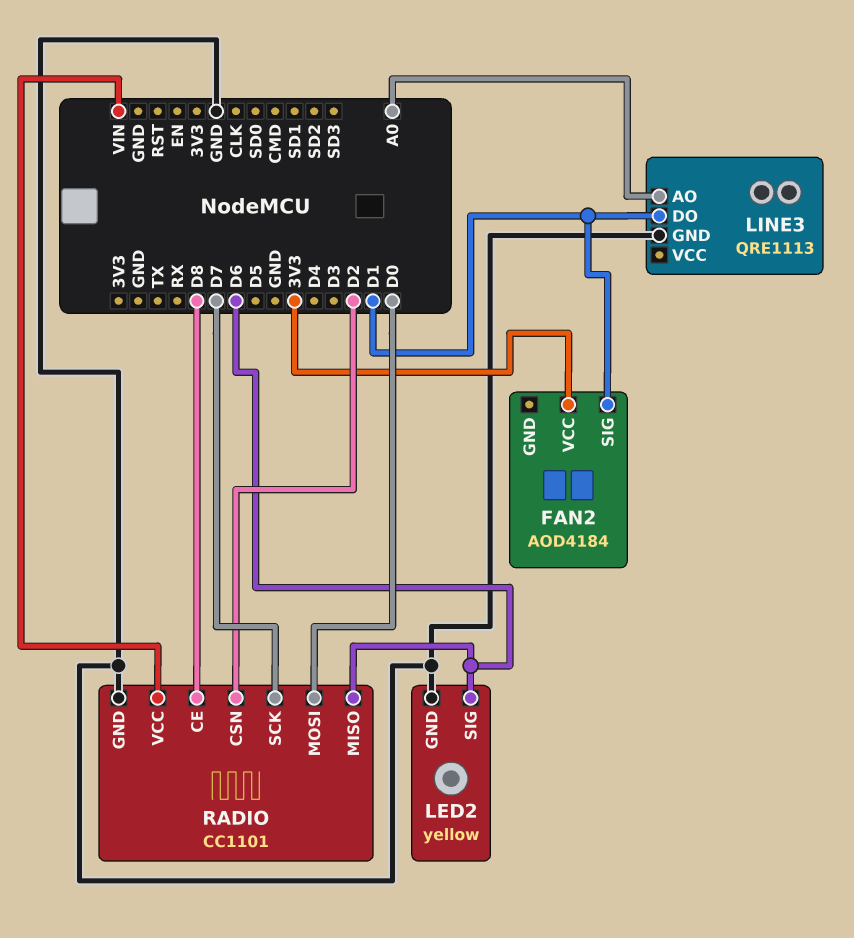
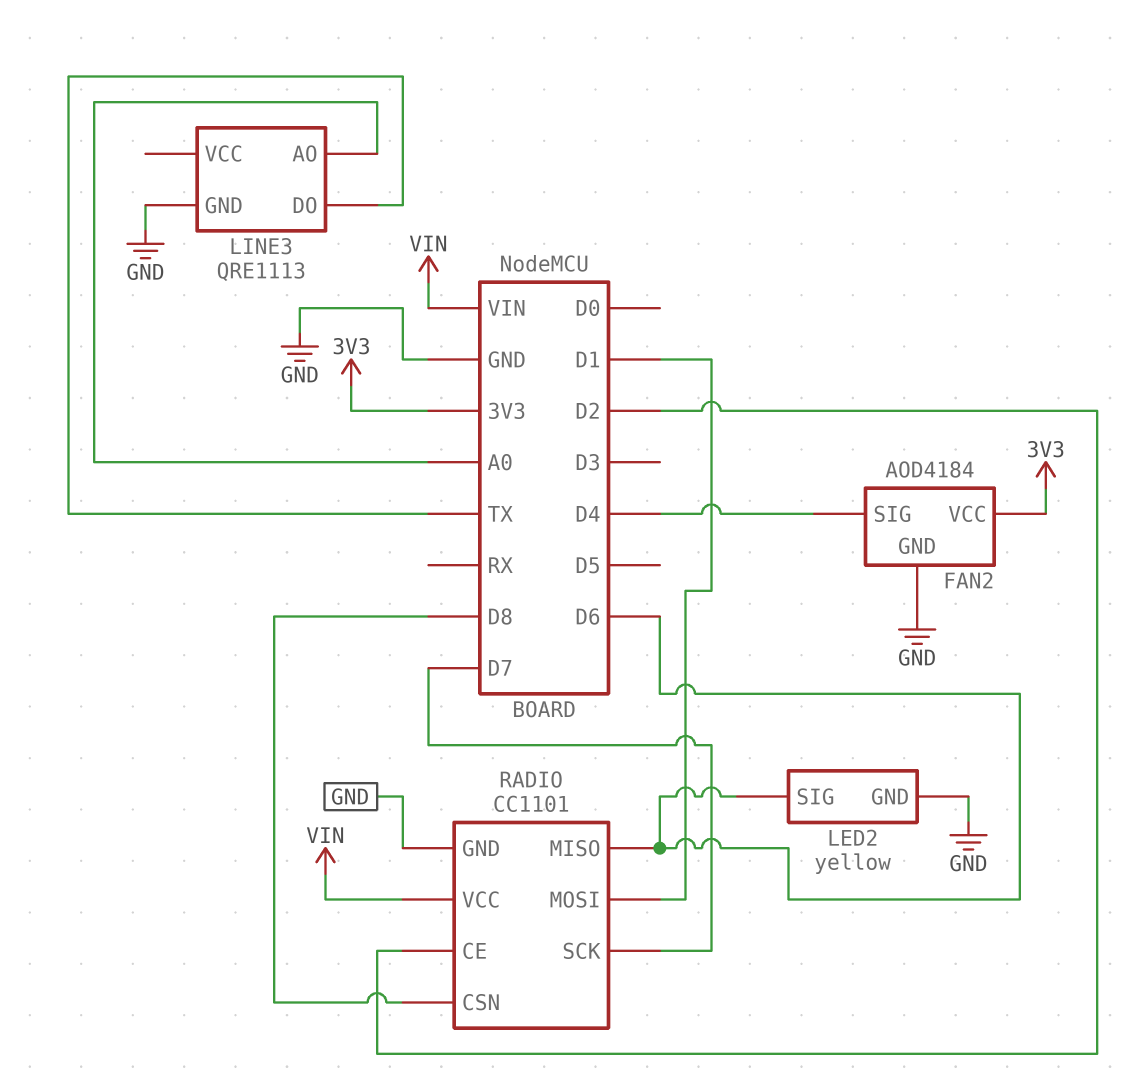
FAN2 pin GND: none -> GND
FAN2 pin SIG: D1 -> D4
LINE3 pin DO: D1 -> TX
RADIO pin CE: D8 -> D2
RADIO pin CSN: D2 -> D8
RADIO pin MOSI: D0 -> D1

